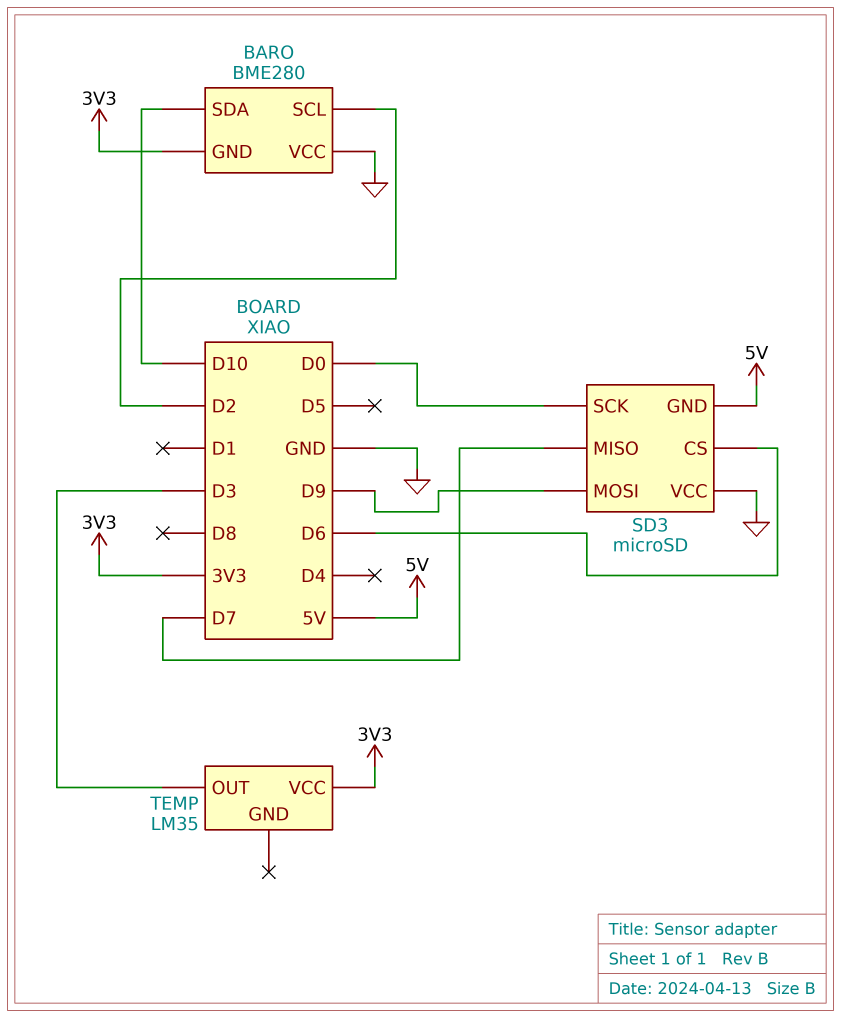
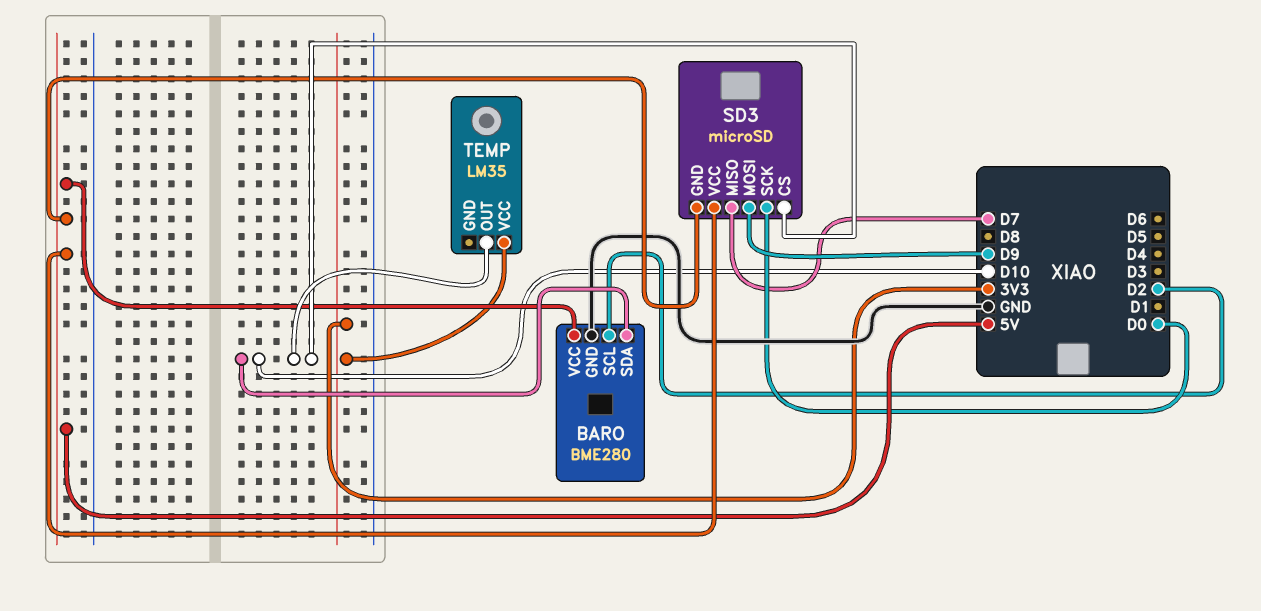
BARO pin GND: 3V3 -> GND
BARO pin VCC: GND -> 5V
SD3 pin CS: D6 -> D10
SD3 pin VCC: GND -> 5V
TEMP pin OUT: D3 -> D10

